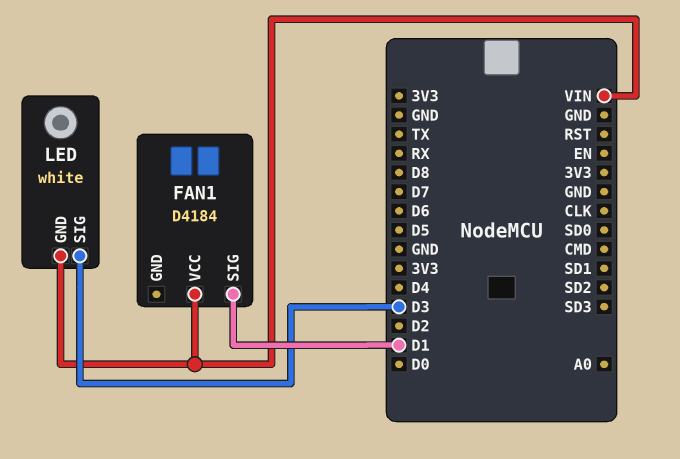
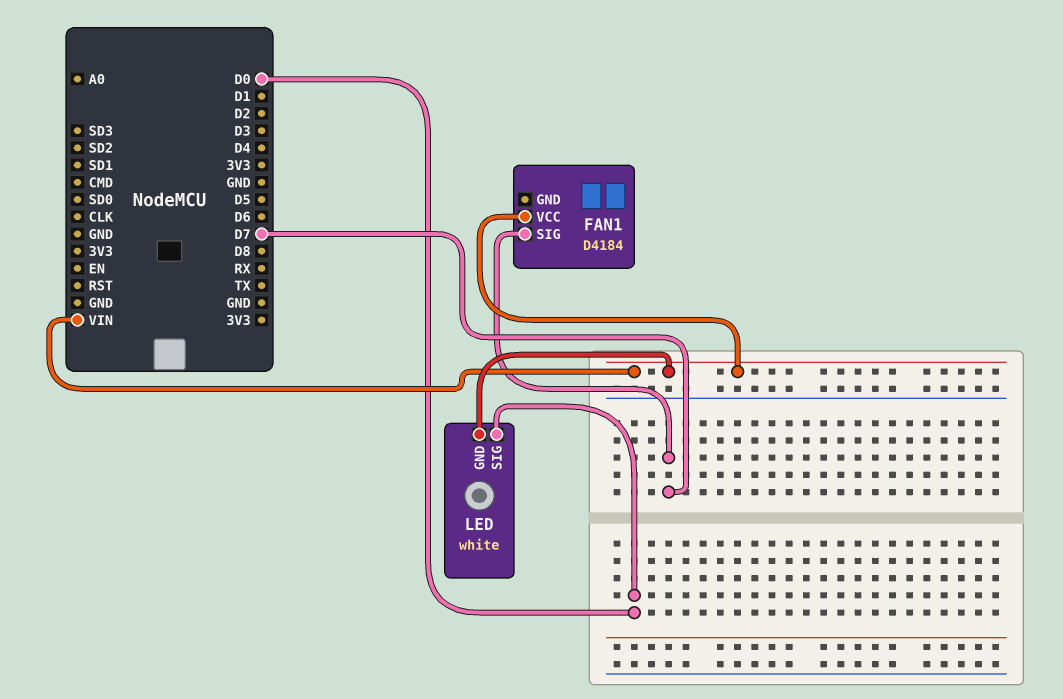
FAN1 pin SIG: D1 -> D7
LED pin SIG: D3 -> D0

